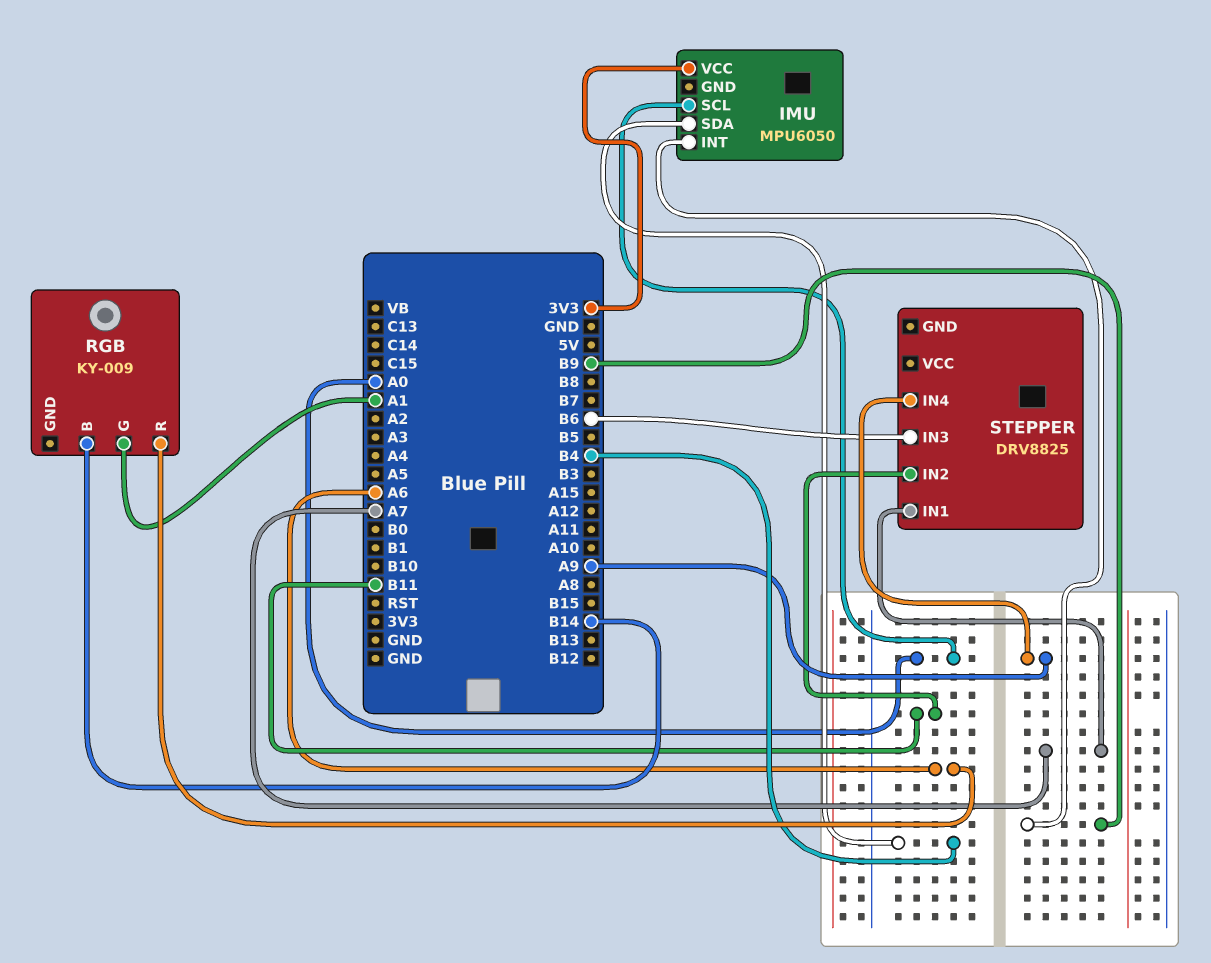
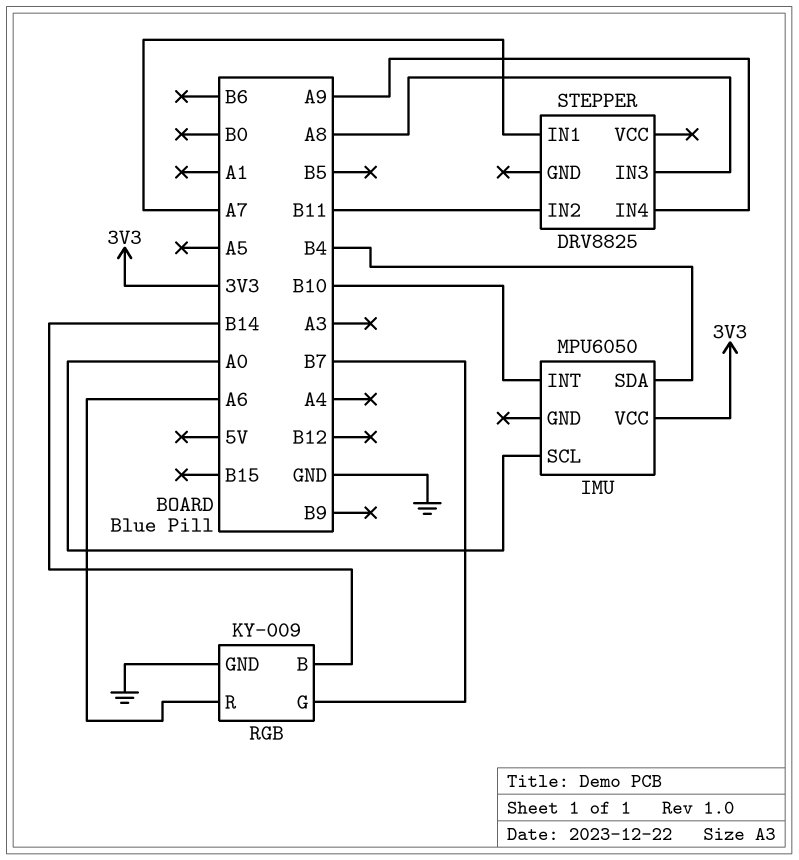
IMU pin INT: B9 -> B10
RGB pin G: A1 -> B7
RGB pin GND: none -> GND
STEPPER pin IN3: B6 -> A8

